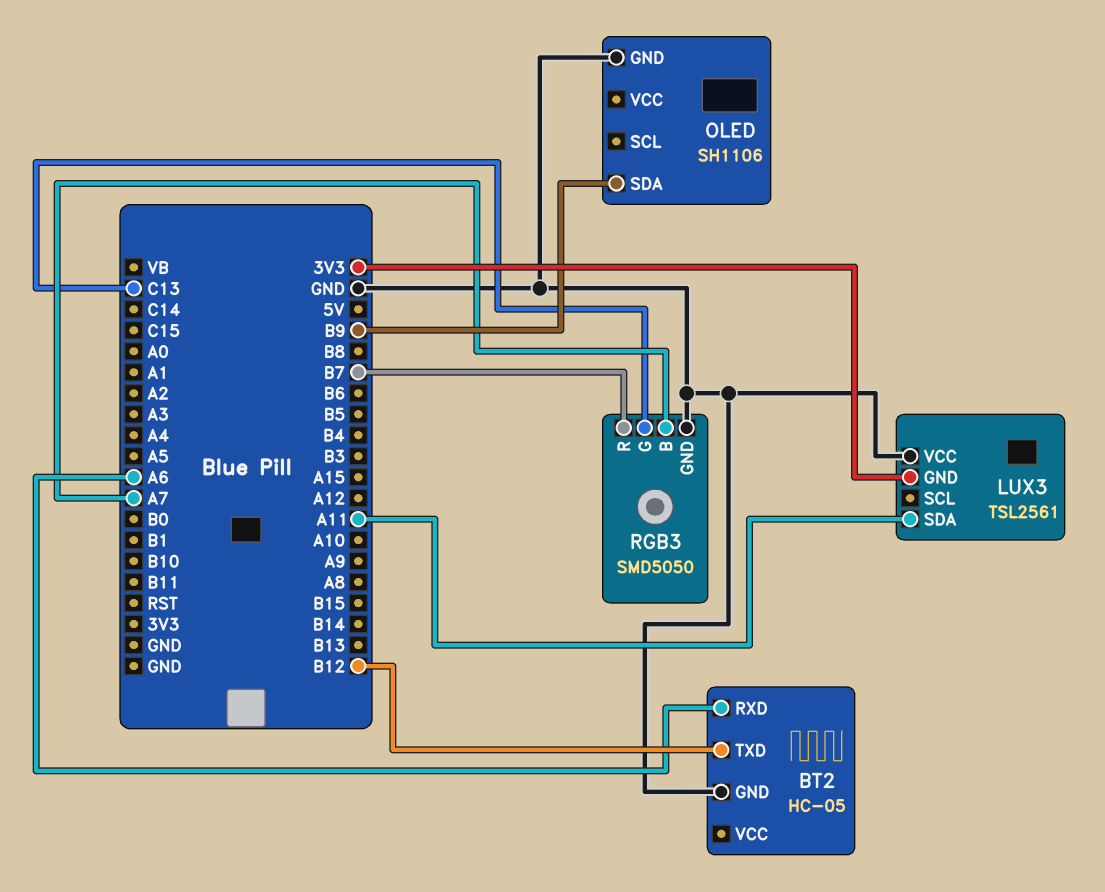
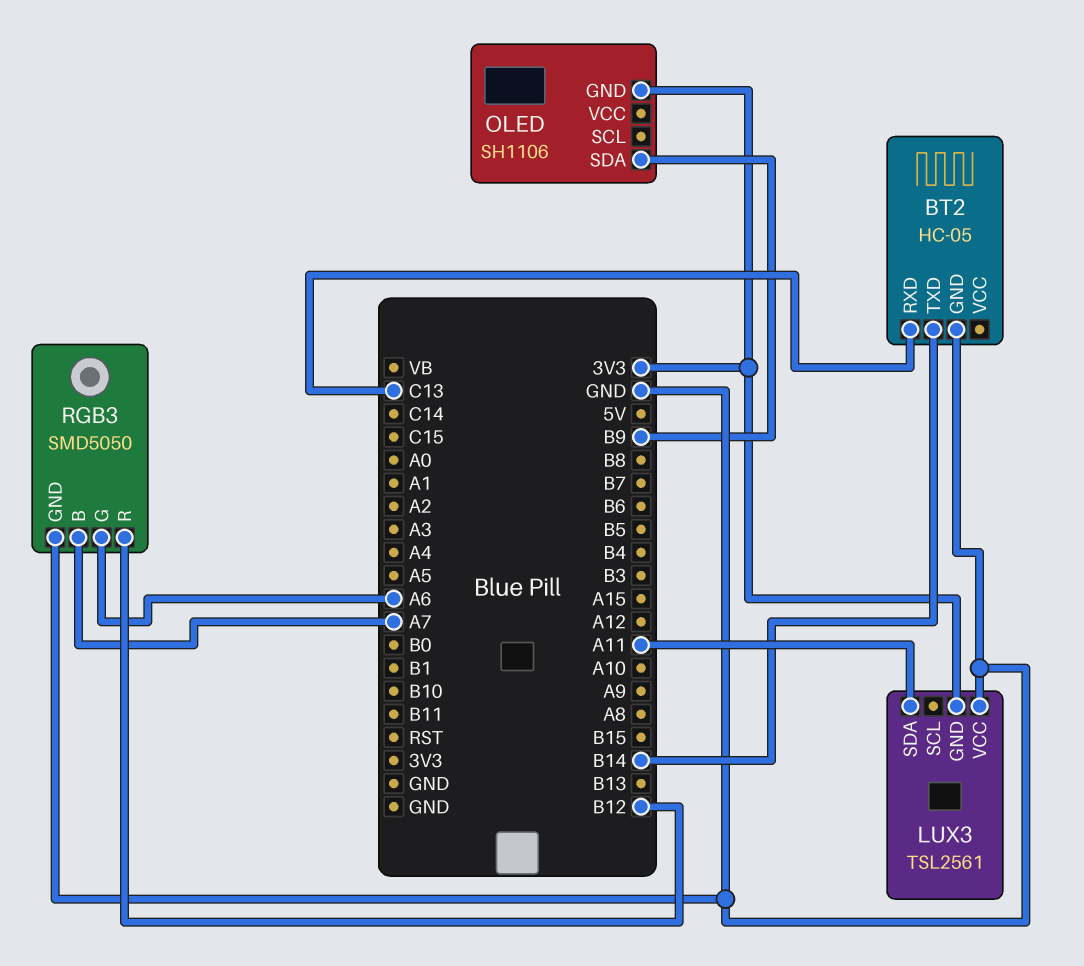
BT2 pin RXD: A6 -> C13
BT2 pin TXD: B12 -> B14
OLED pin GND: GND -> 3V3
RGB3 pin G: C13 -> A6
RGB3 pin R: B7 -> B12

